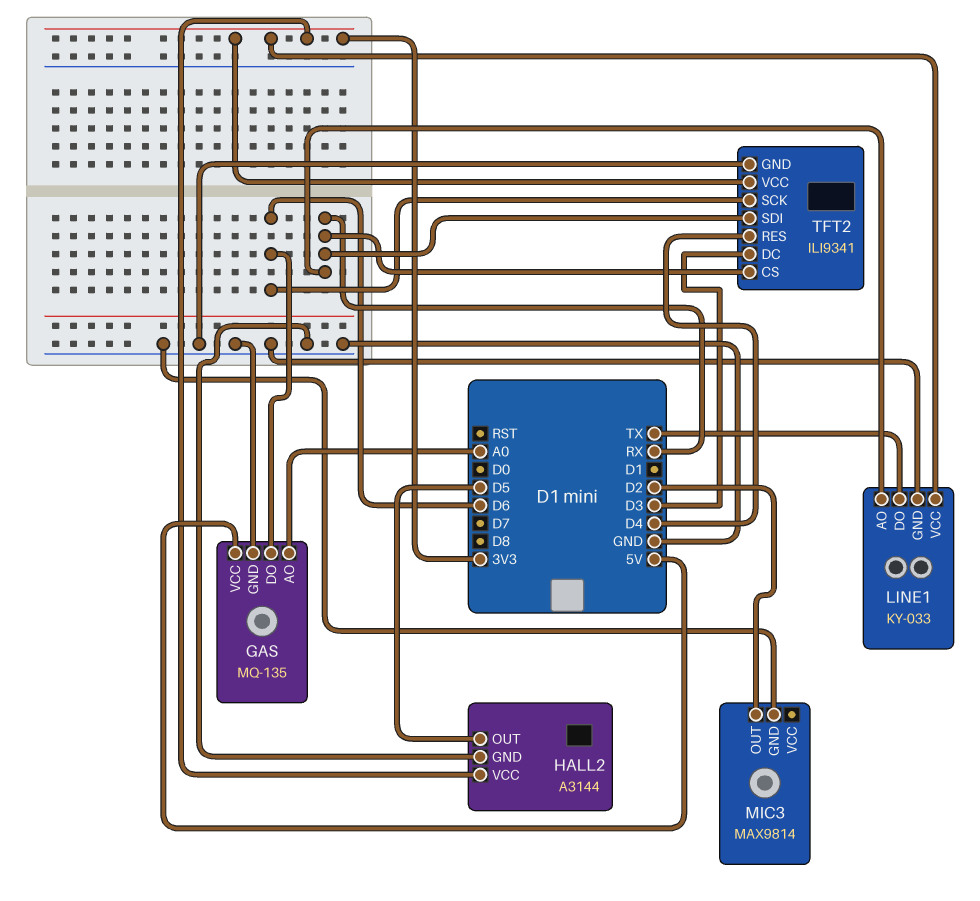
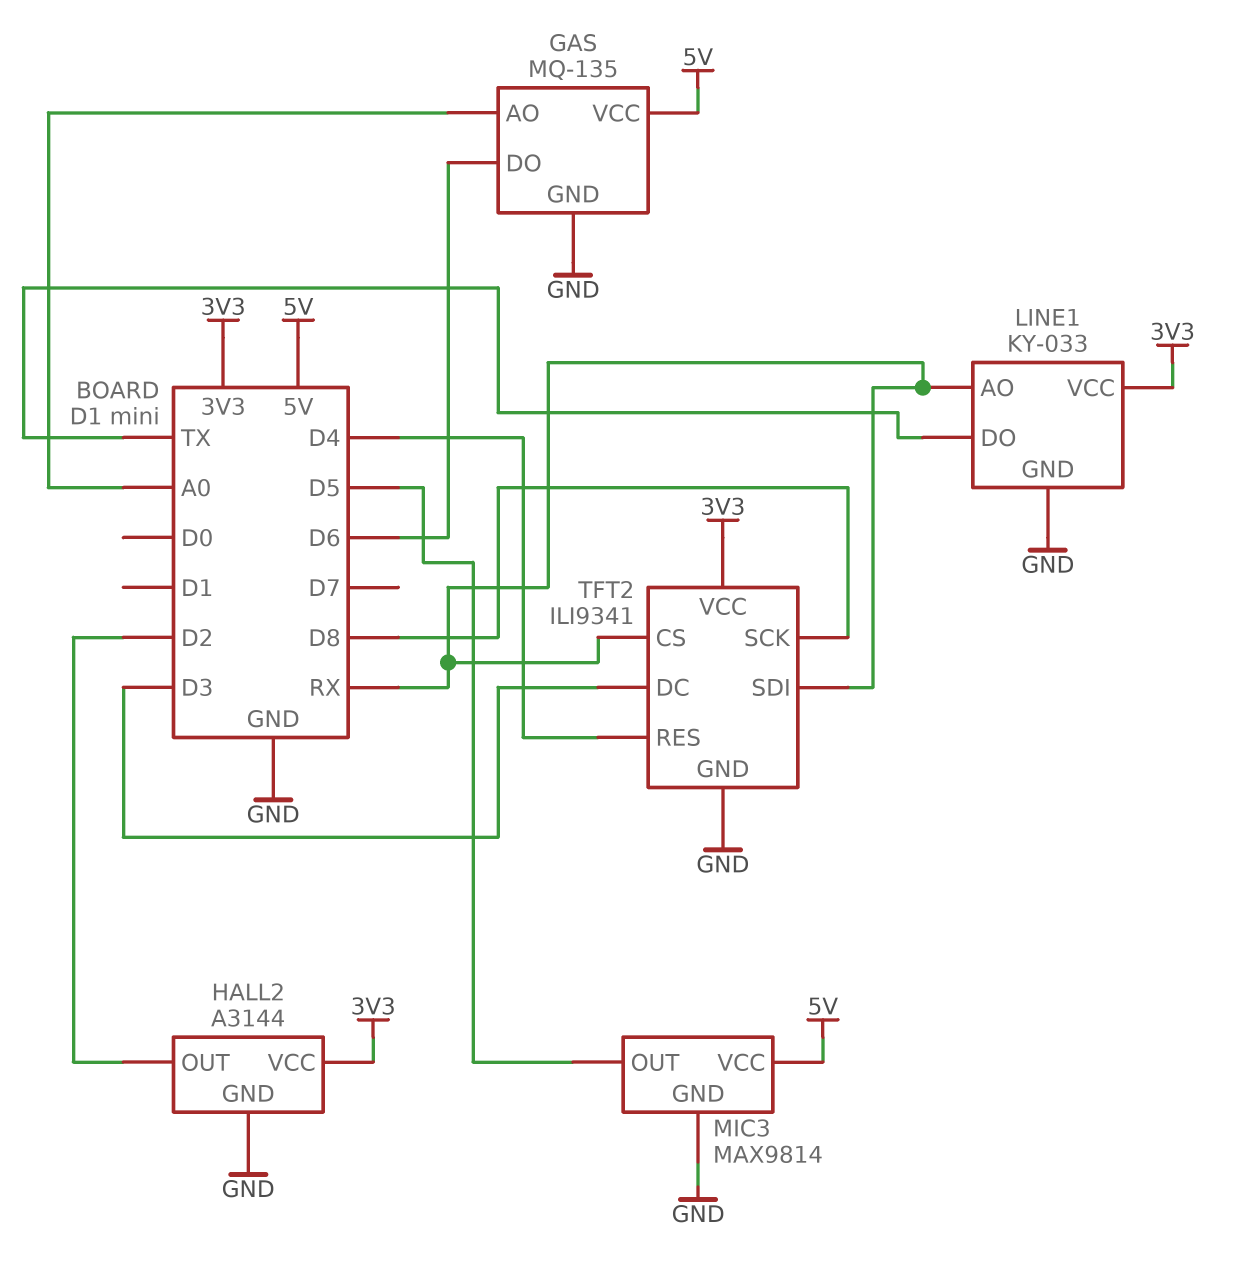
HALL2 pin OUT: D5 -> D2
MIC3 pin OUT: D2 -> D5
MIC3 pin VCC: none -> 5V
TFT2 pin SCK: D6 -> D8

